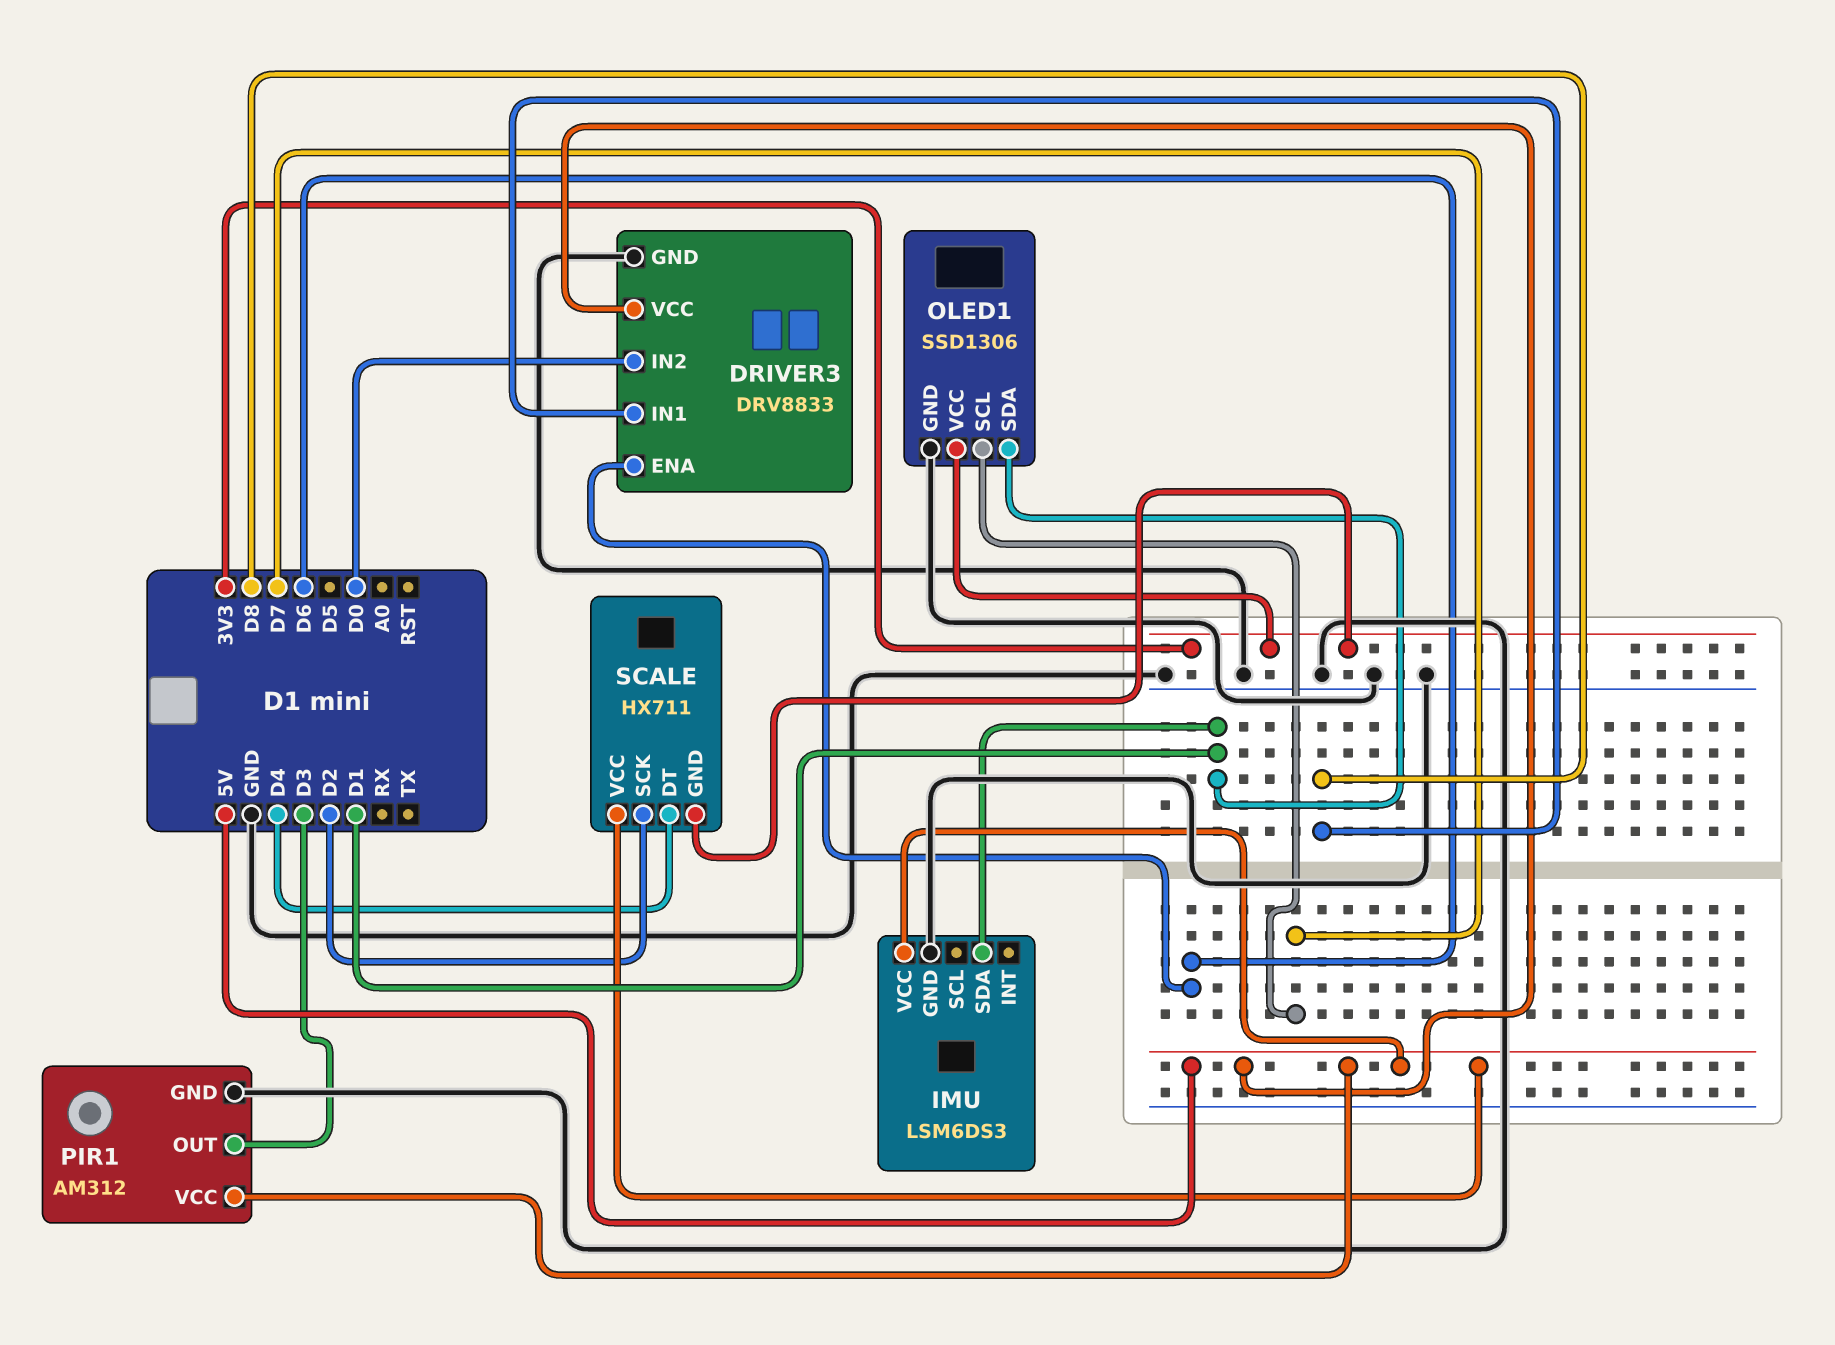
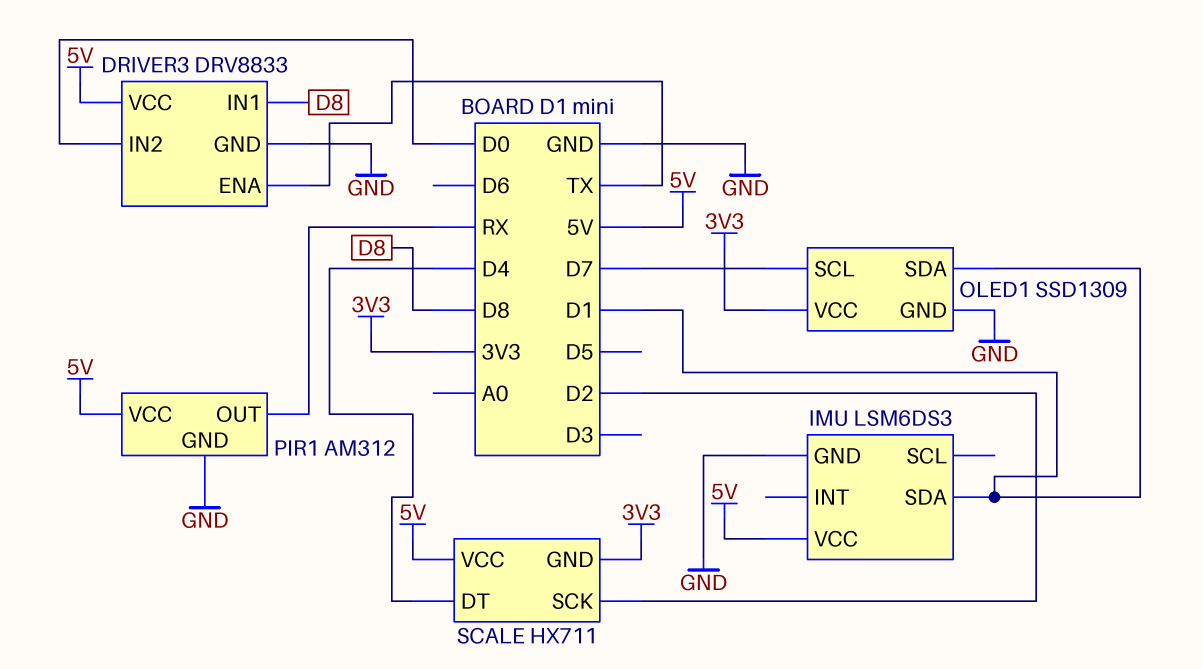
DRIVER3 pin ENA: D6 -> TX
OLED1: SSD1306 -> SSD1309
PIR1 pin OUT: D3 -> RX

